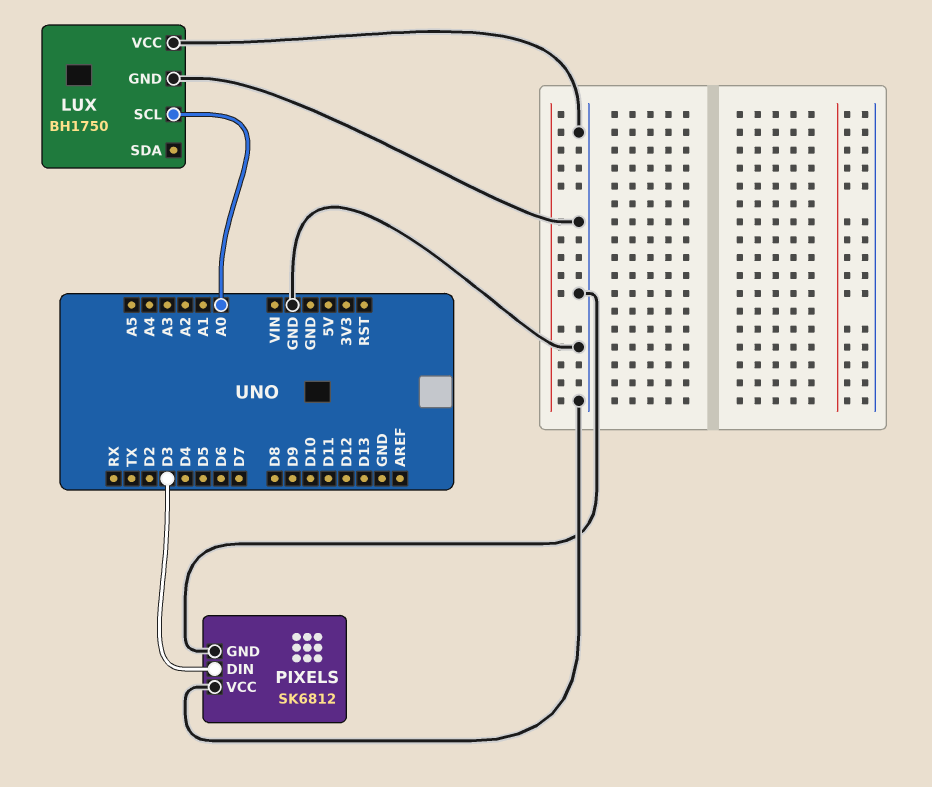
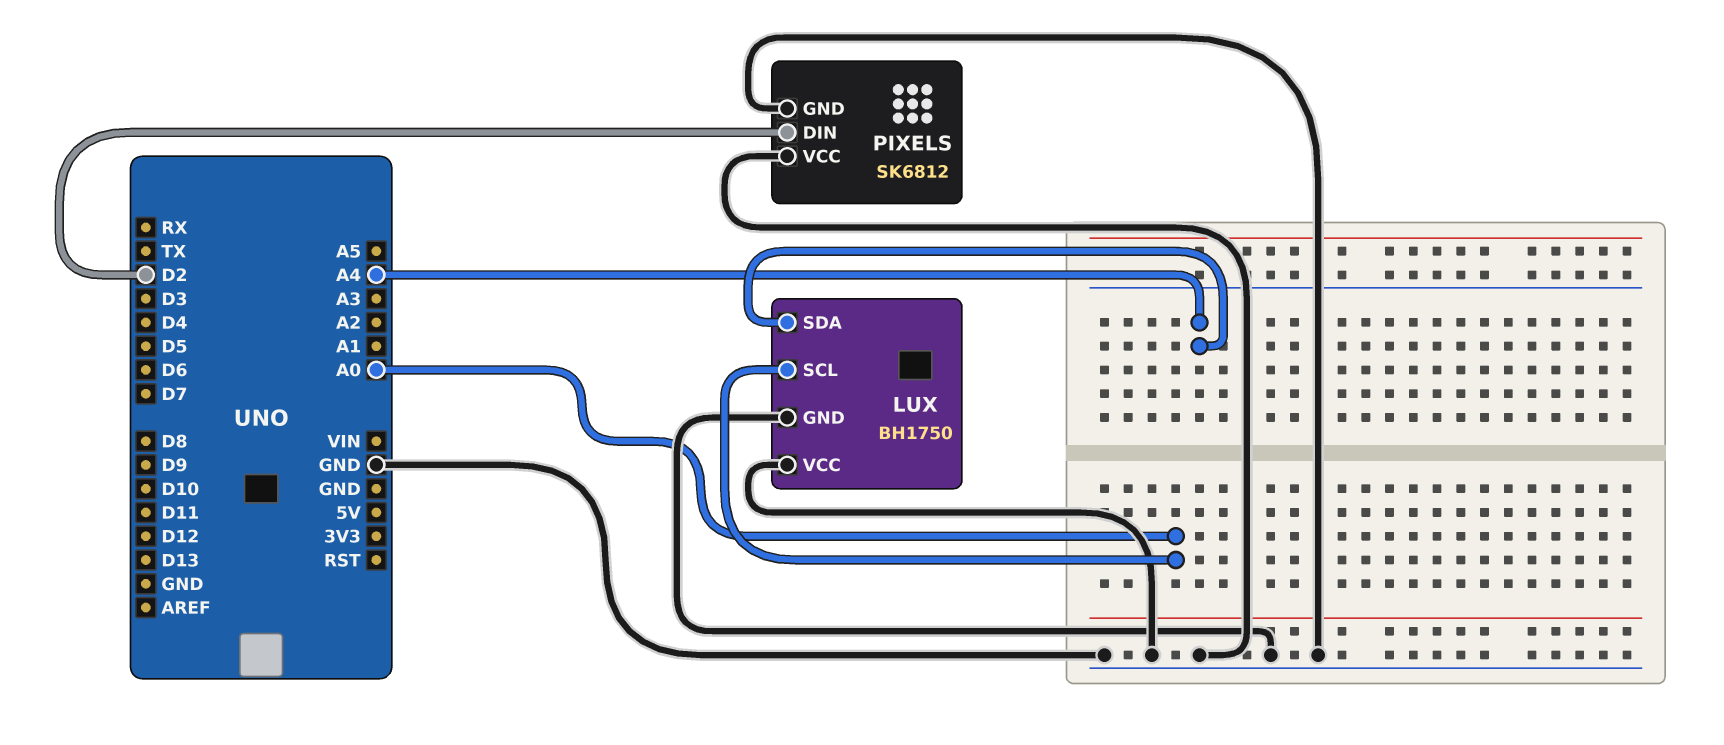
LUX pin SDA: none -> A4
PIXELS pin DIN: D3 -> D2

